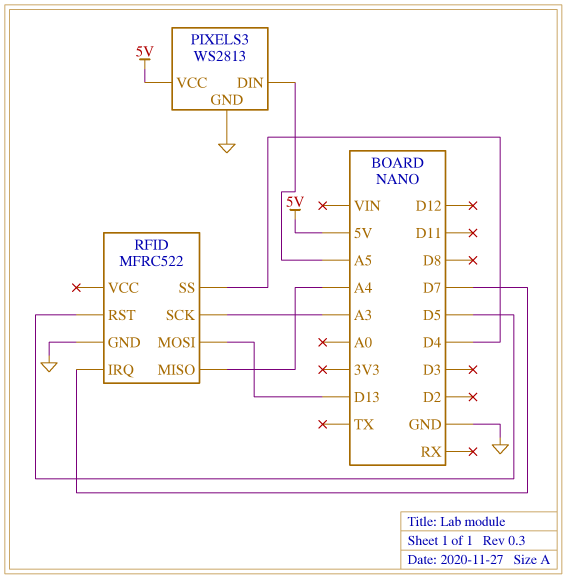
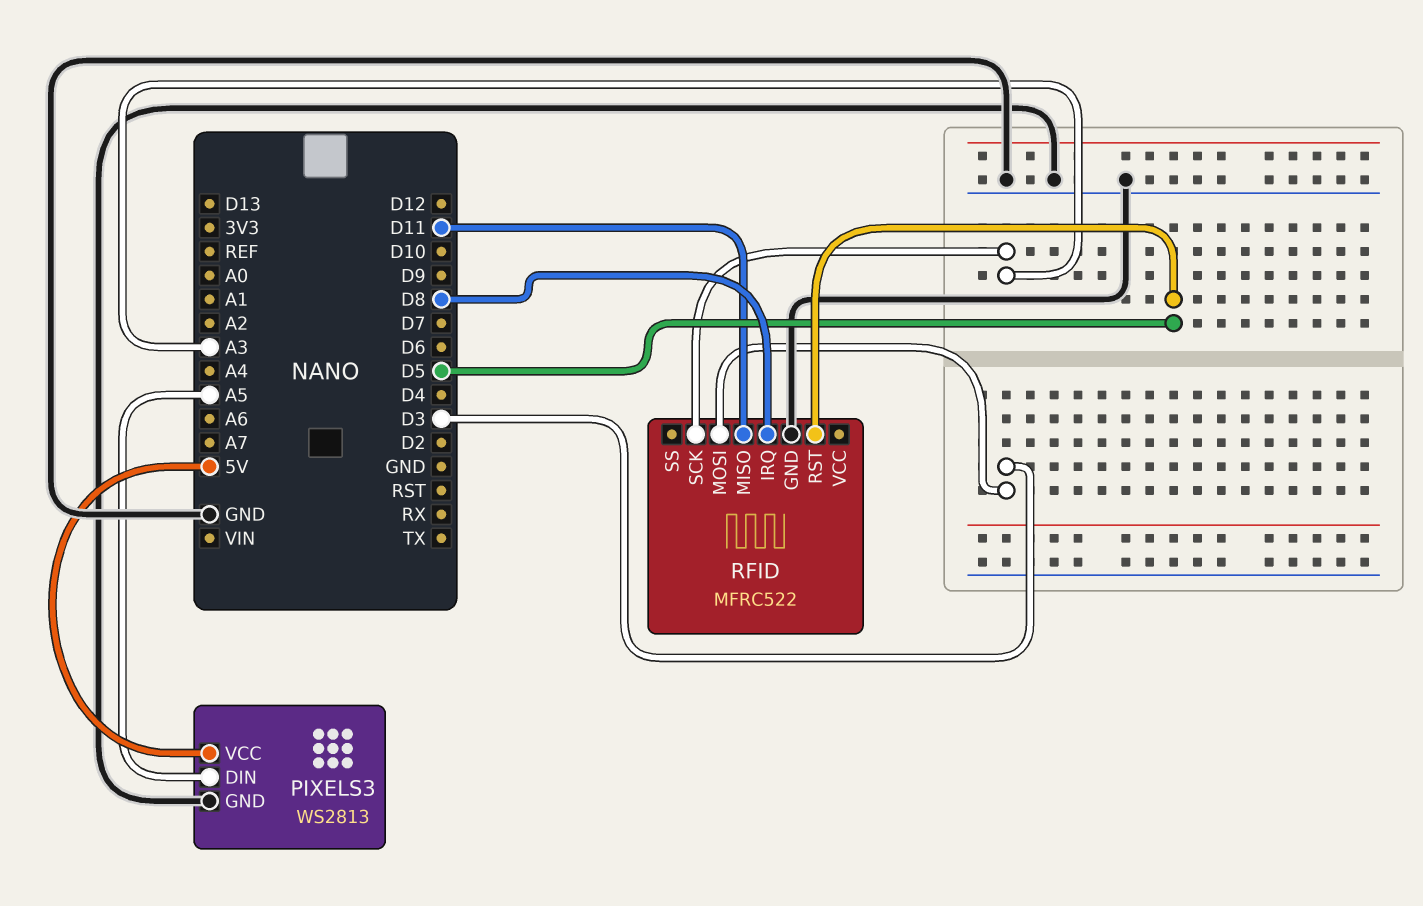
RFID pin IRQ: D7 -> D8
RFID pin MISO: A4 -> D11
RFID pin MOSI: D13 -> D3
RFID pin SS: D4 -> none

